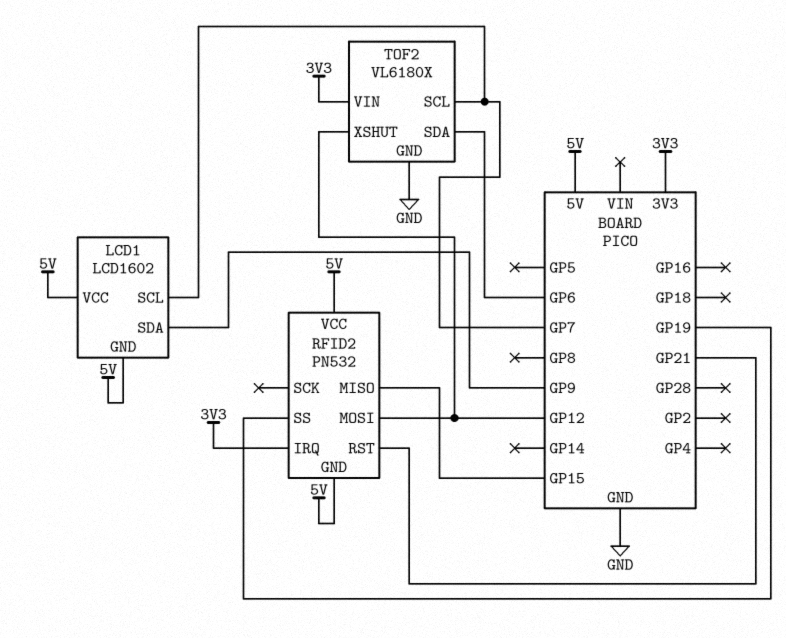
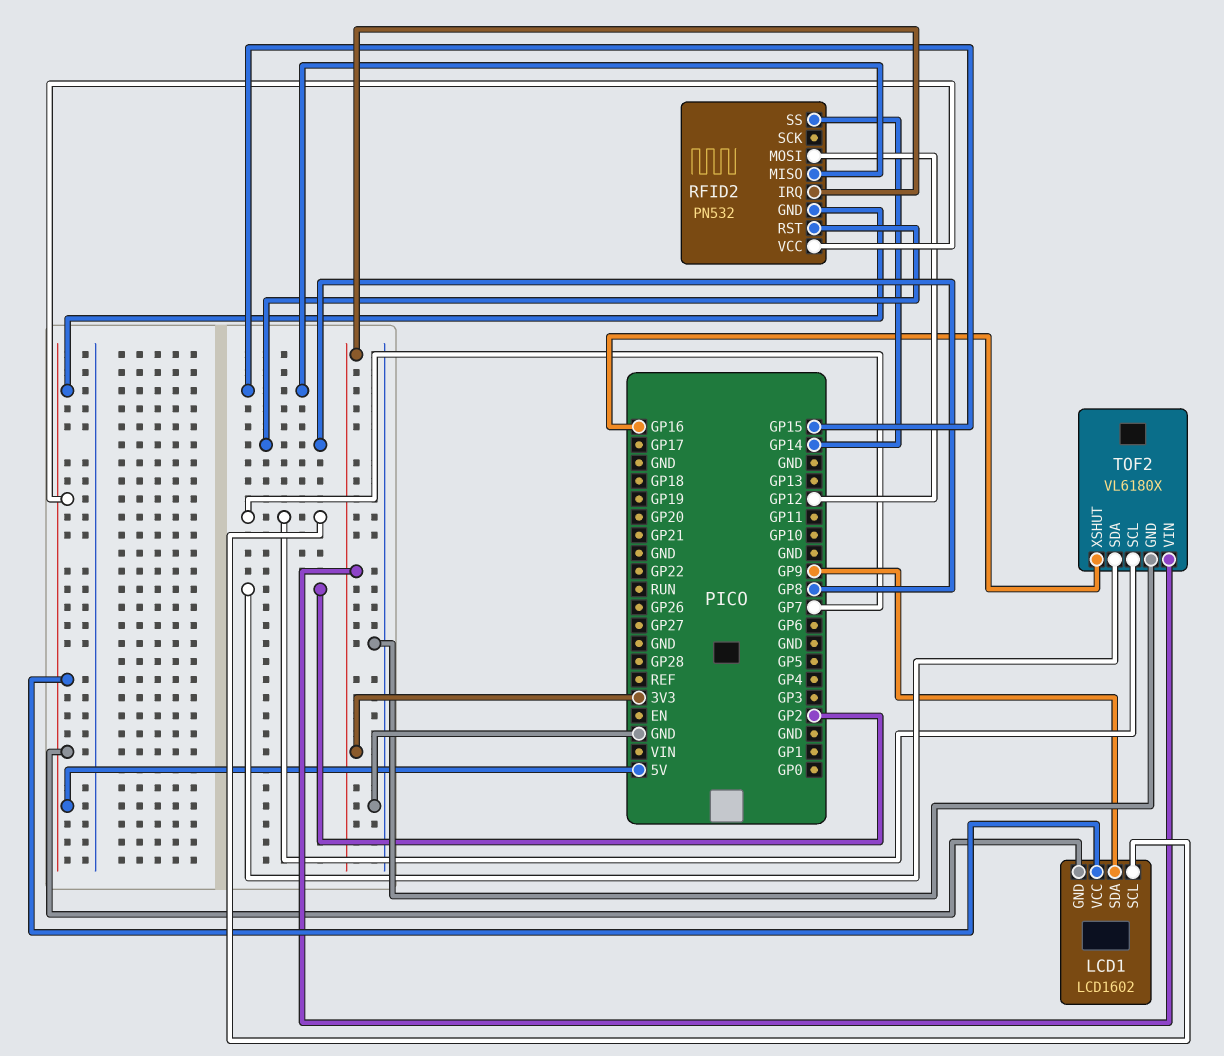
RFID2 pin RST: GP21 -> GP8
RFID2 pin SS: GP19 -> GP14
TOF2 pin SDA: GP6 -> GP2
TOF2 pin XSHUT: GP12 -> GP16

